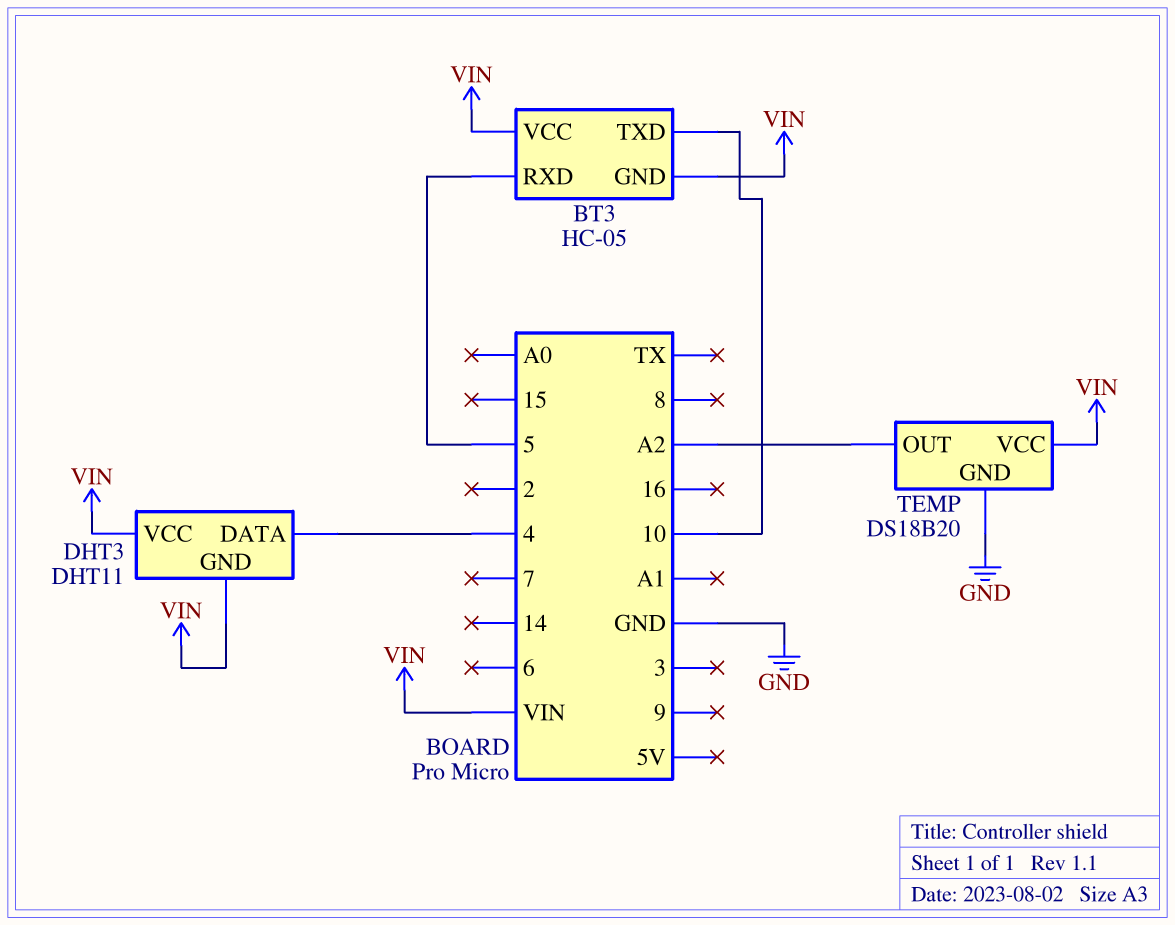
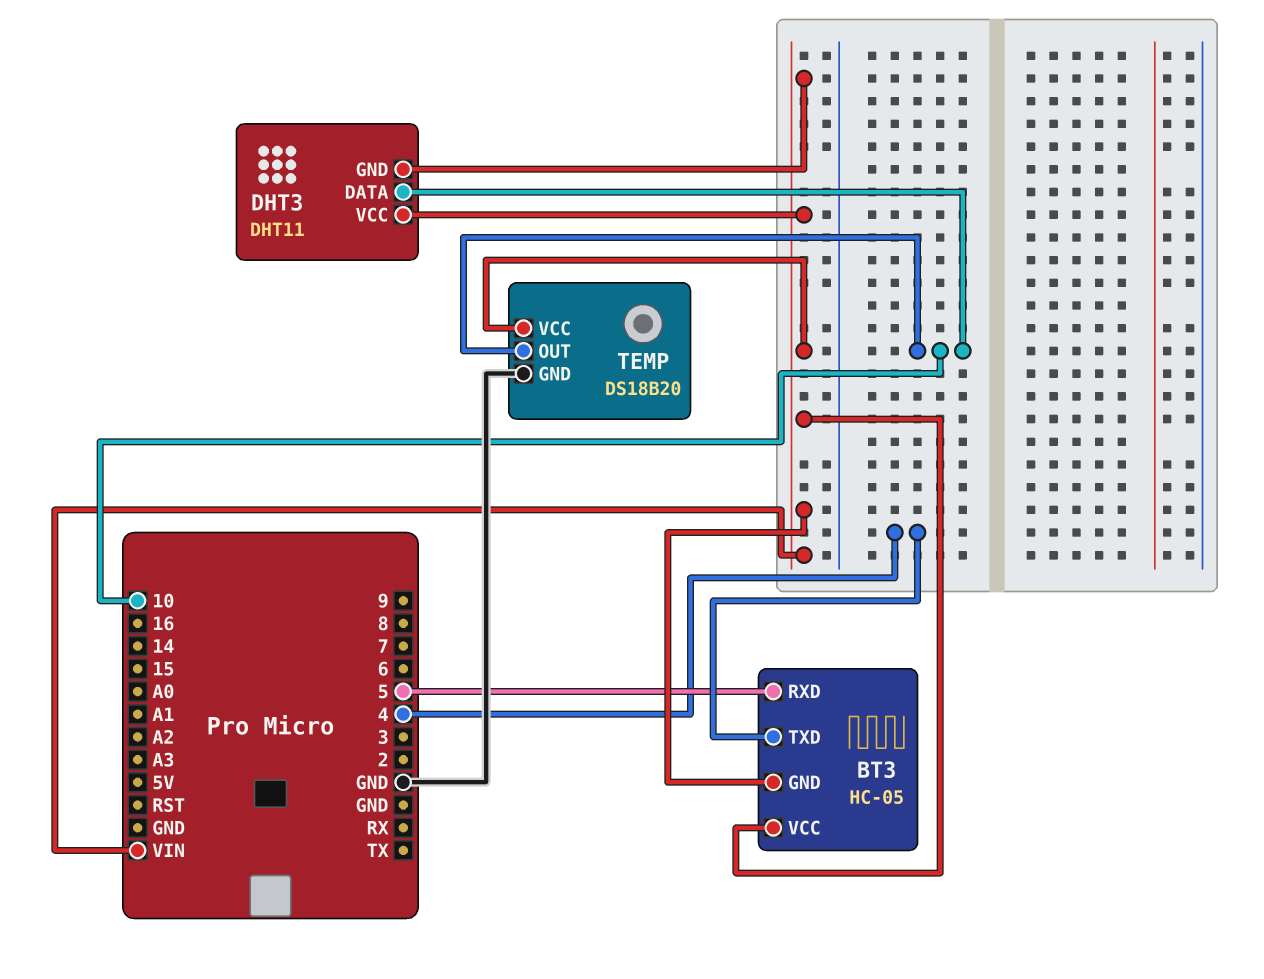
BT3 pin TXD: 10 -> 4
DHT3 pin DATA: 4 -> 10
TEMP pin OUT: A2 -> 10

